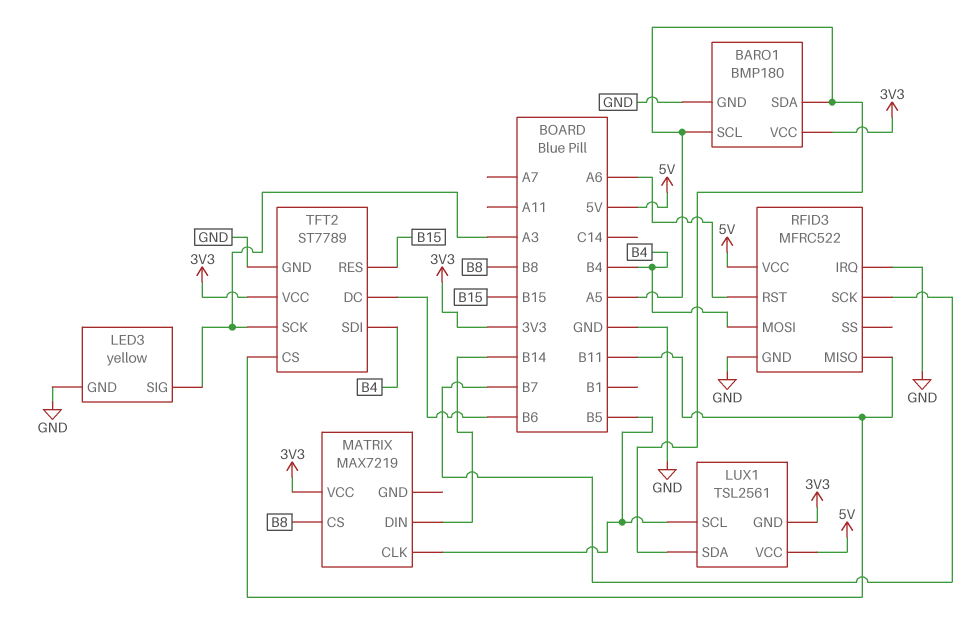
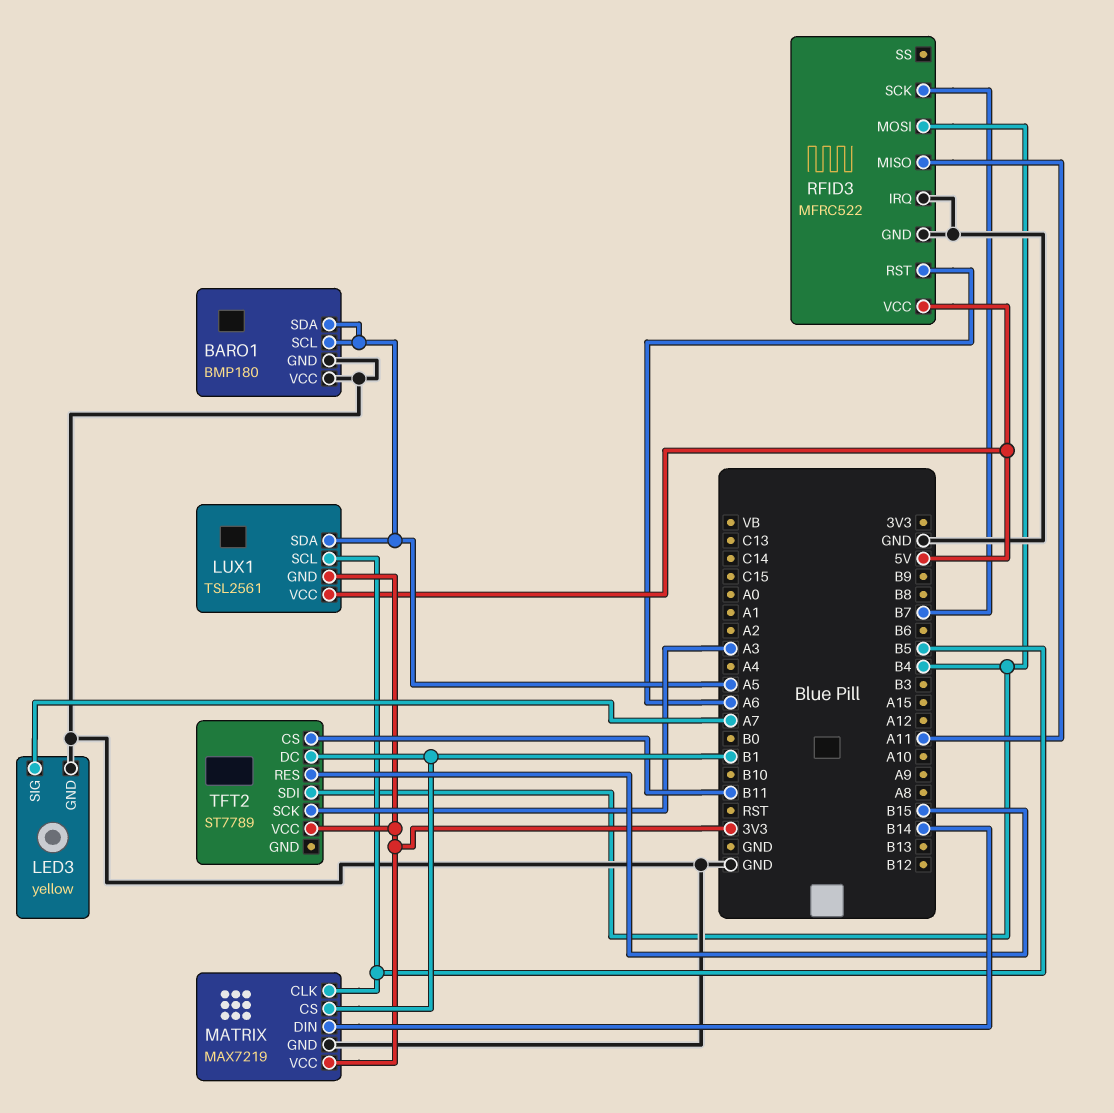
BARO1 pin VCC: 3V3 -> GND
LED3 pin SIG: A3 -> A7
MATRIX pin CS: B8 -> B1
MATRIX pin GND: none -> GND
RFID3 pin MISO: B11 -> A11
TFT2 pin DC: B6 -> B1
TFT2 pin GND: GND -> none

